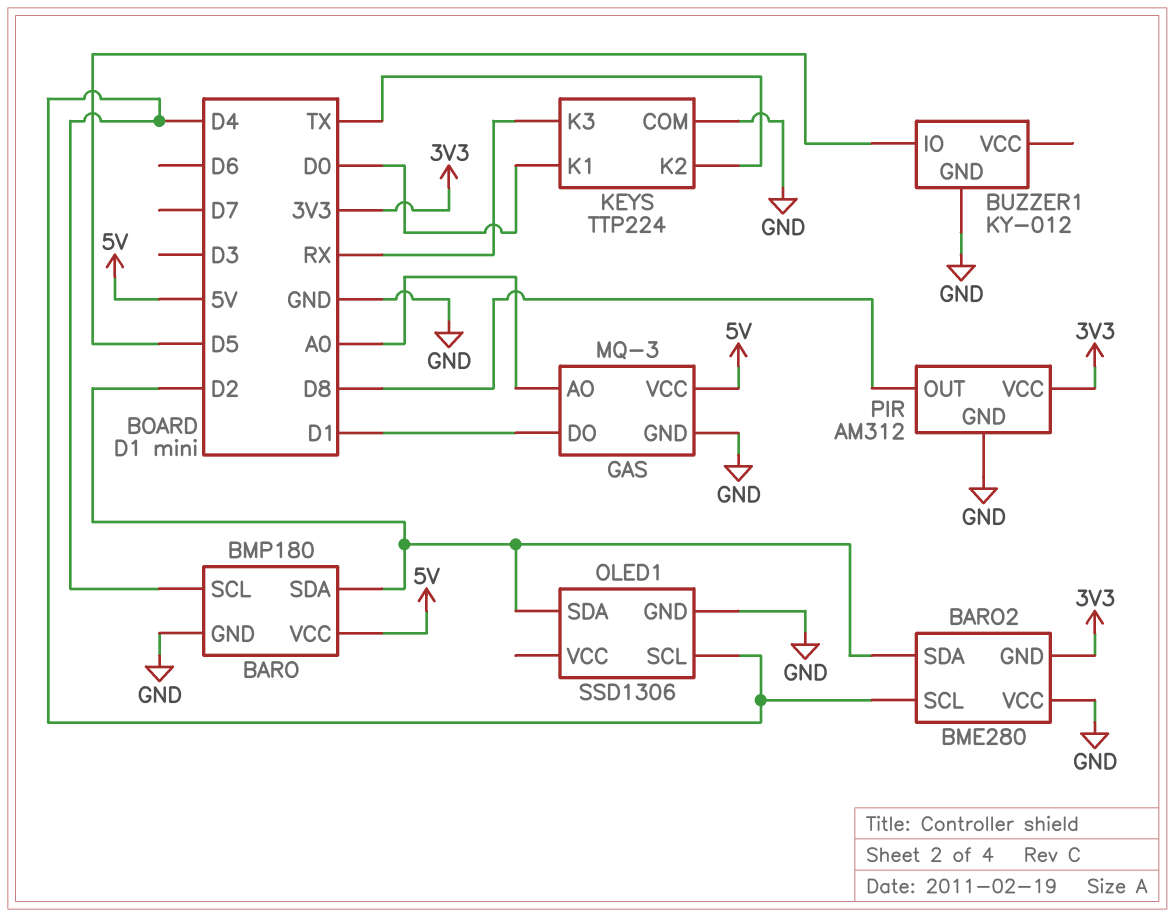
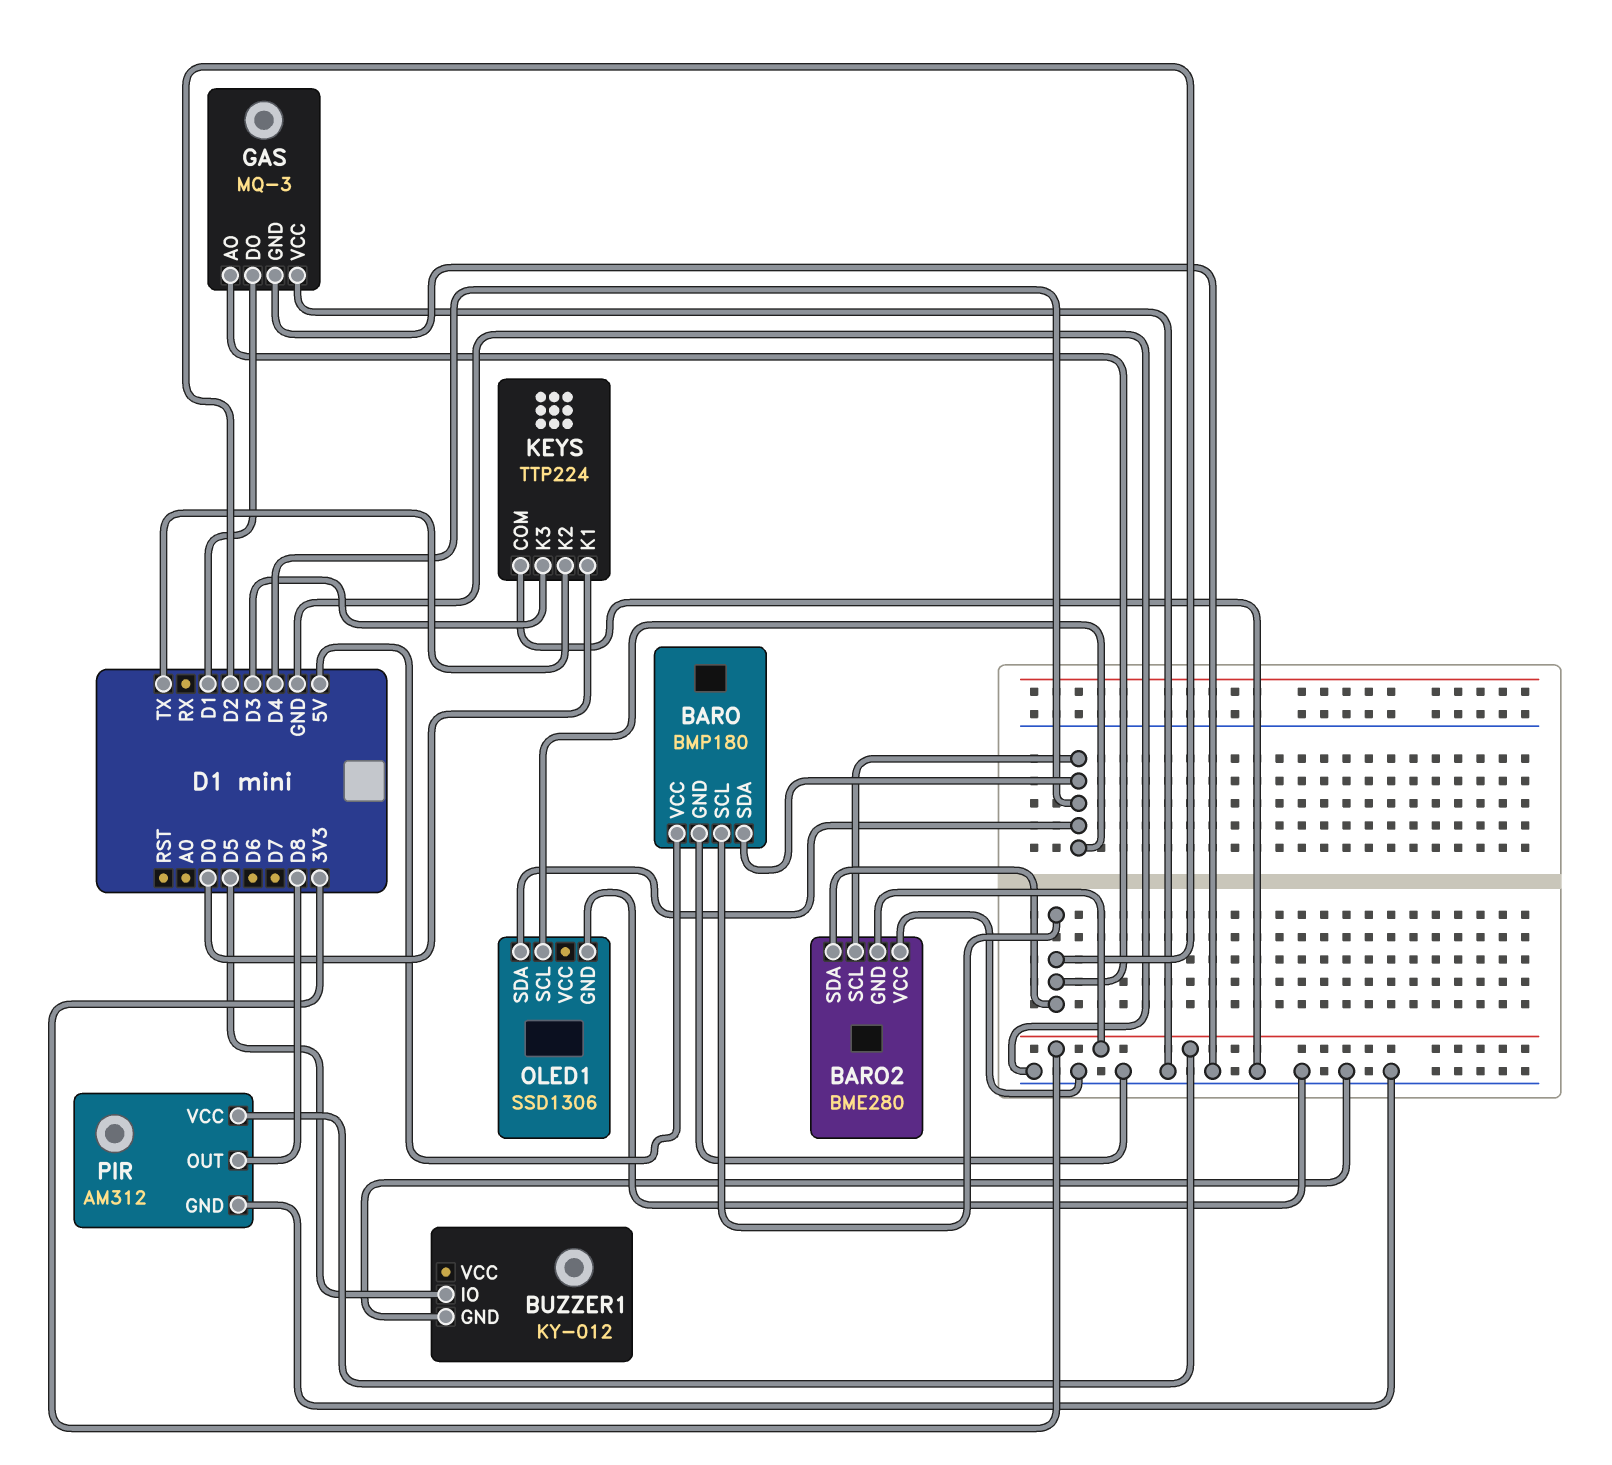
BARO pin SCL: D4 -> D2
BARO pin SDA: D2 -> D4
GAS pin AO: A0 -> D2
GAS pin VCC: 5V -> GND
KEYS pin K3: RX -> D3
OLED1 pin SDA: D2 -> D4

